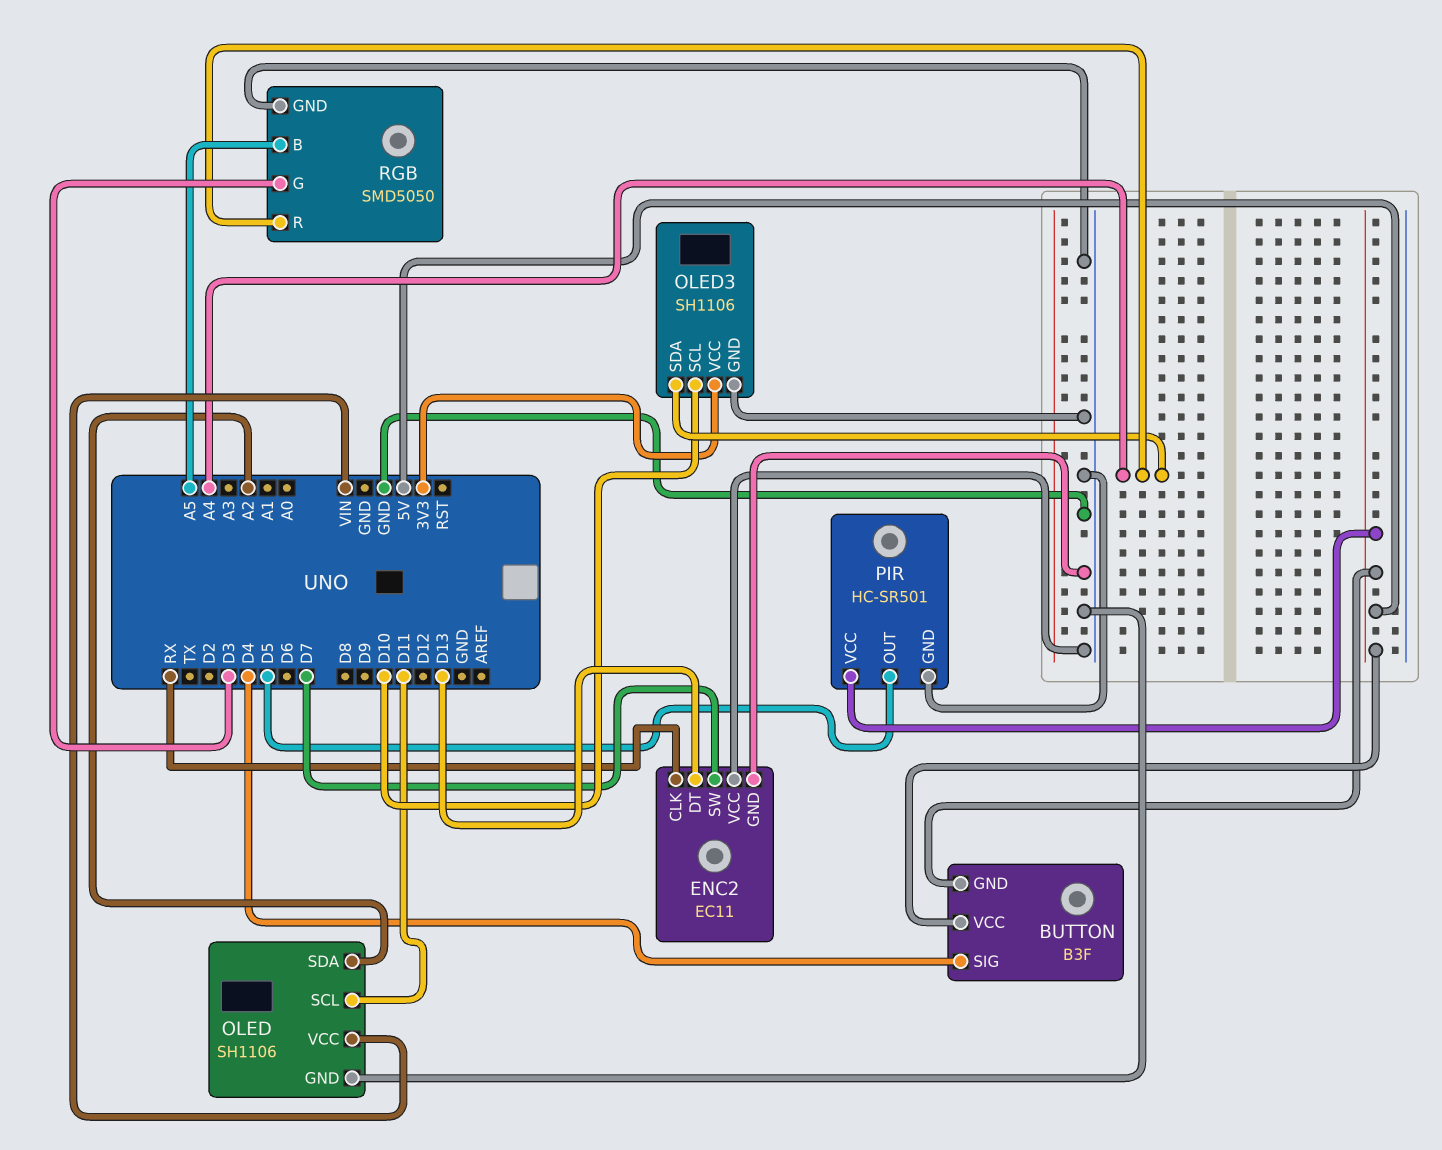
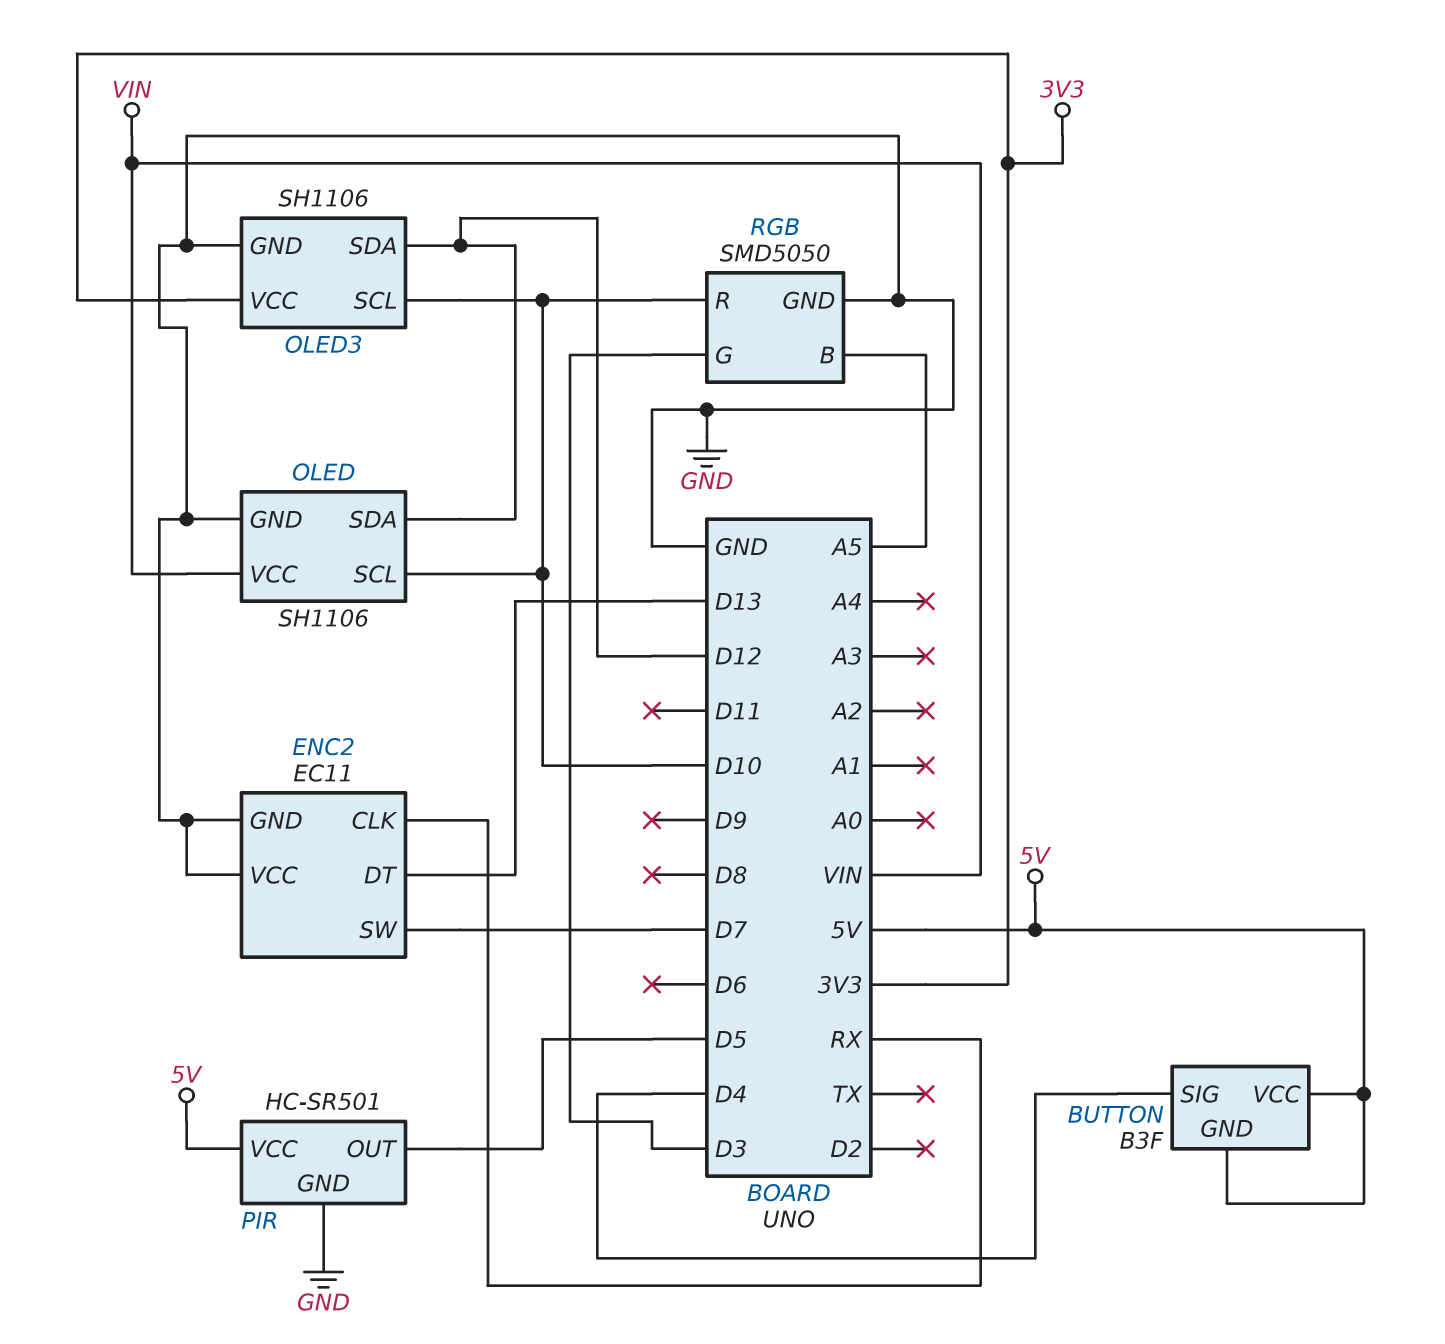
OLED pin SCL: D11 -> D10
OLED pin SDA: A2 -> D12
OLED3 pin SDA: A4 -> D12
RGB pin R: A4 -> D10

